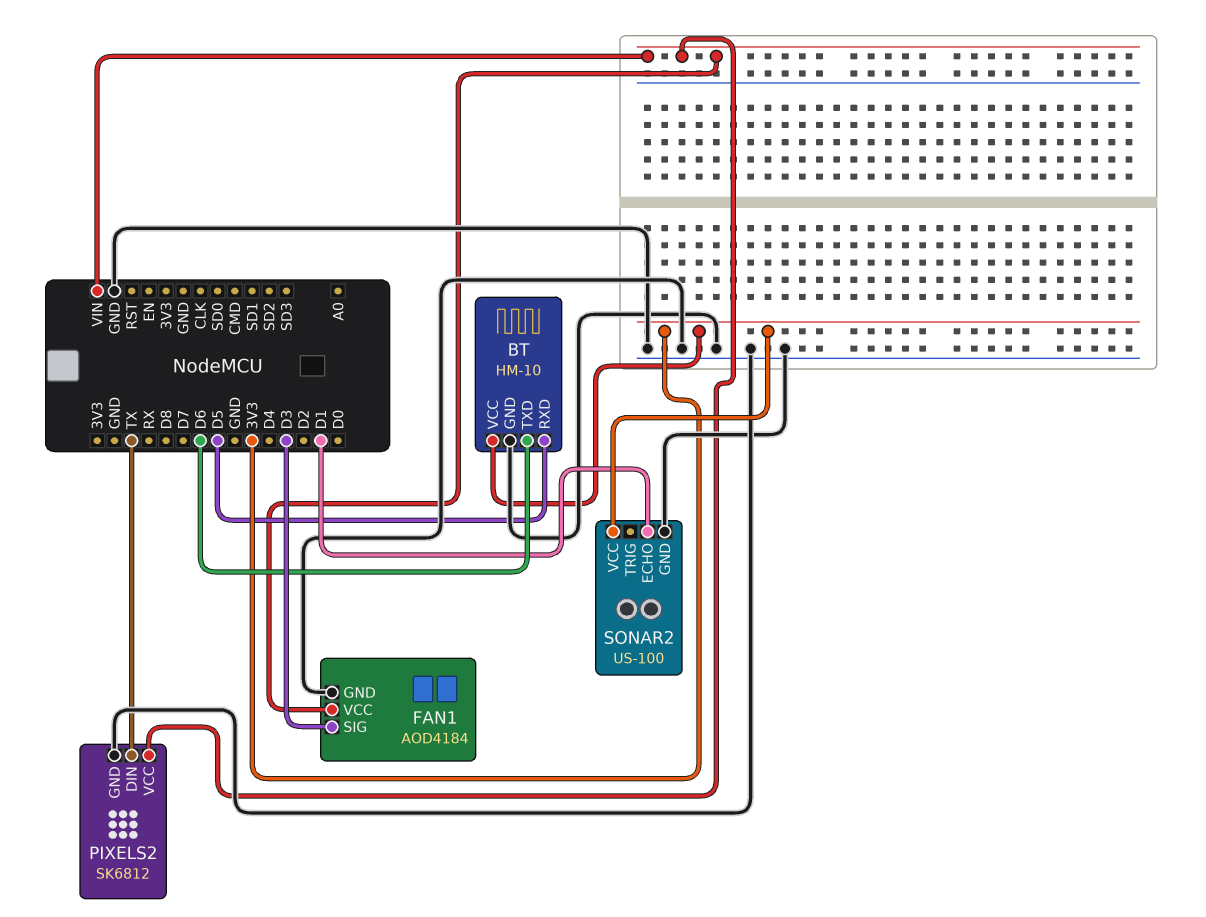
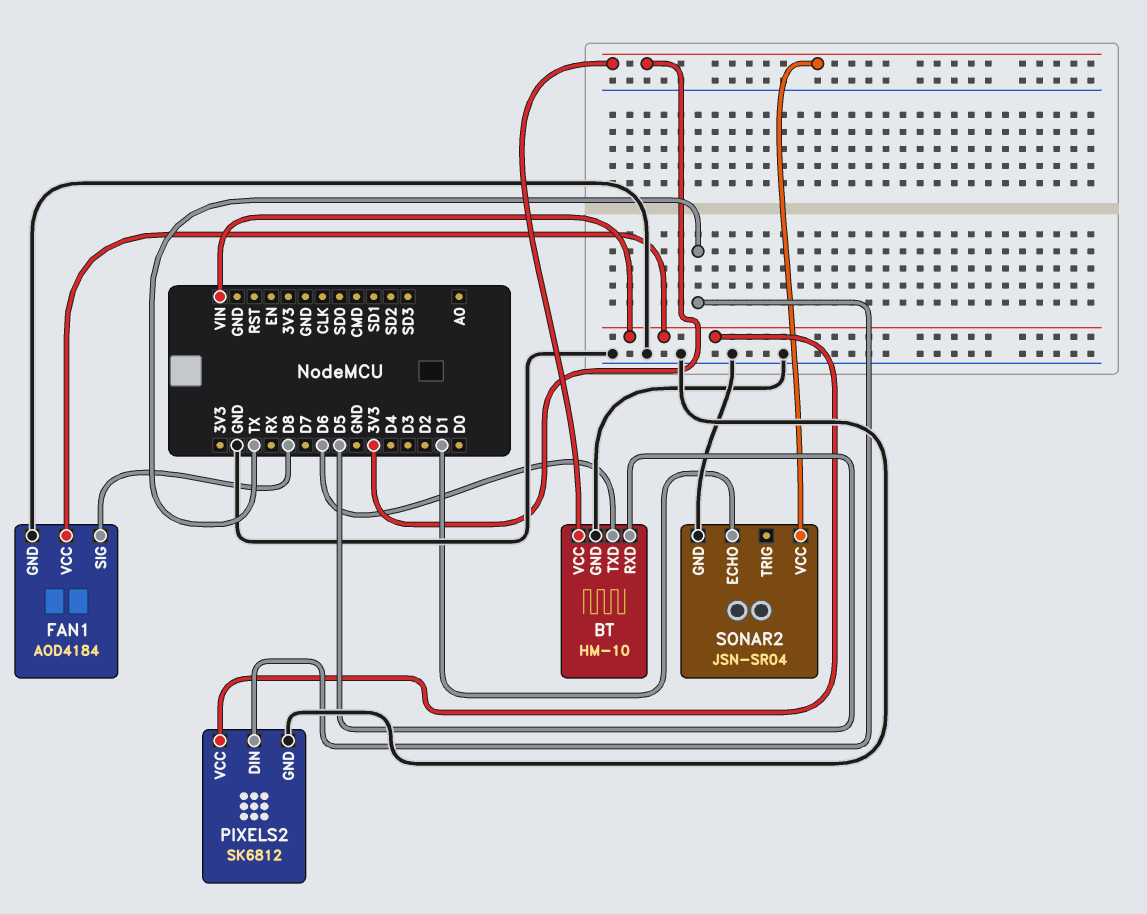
FAN1 pin SIG: D3 -> D8
SONAR2: US-100 -> JSN-SR04

